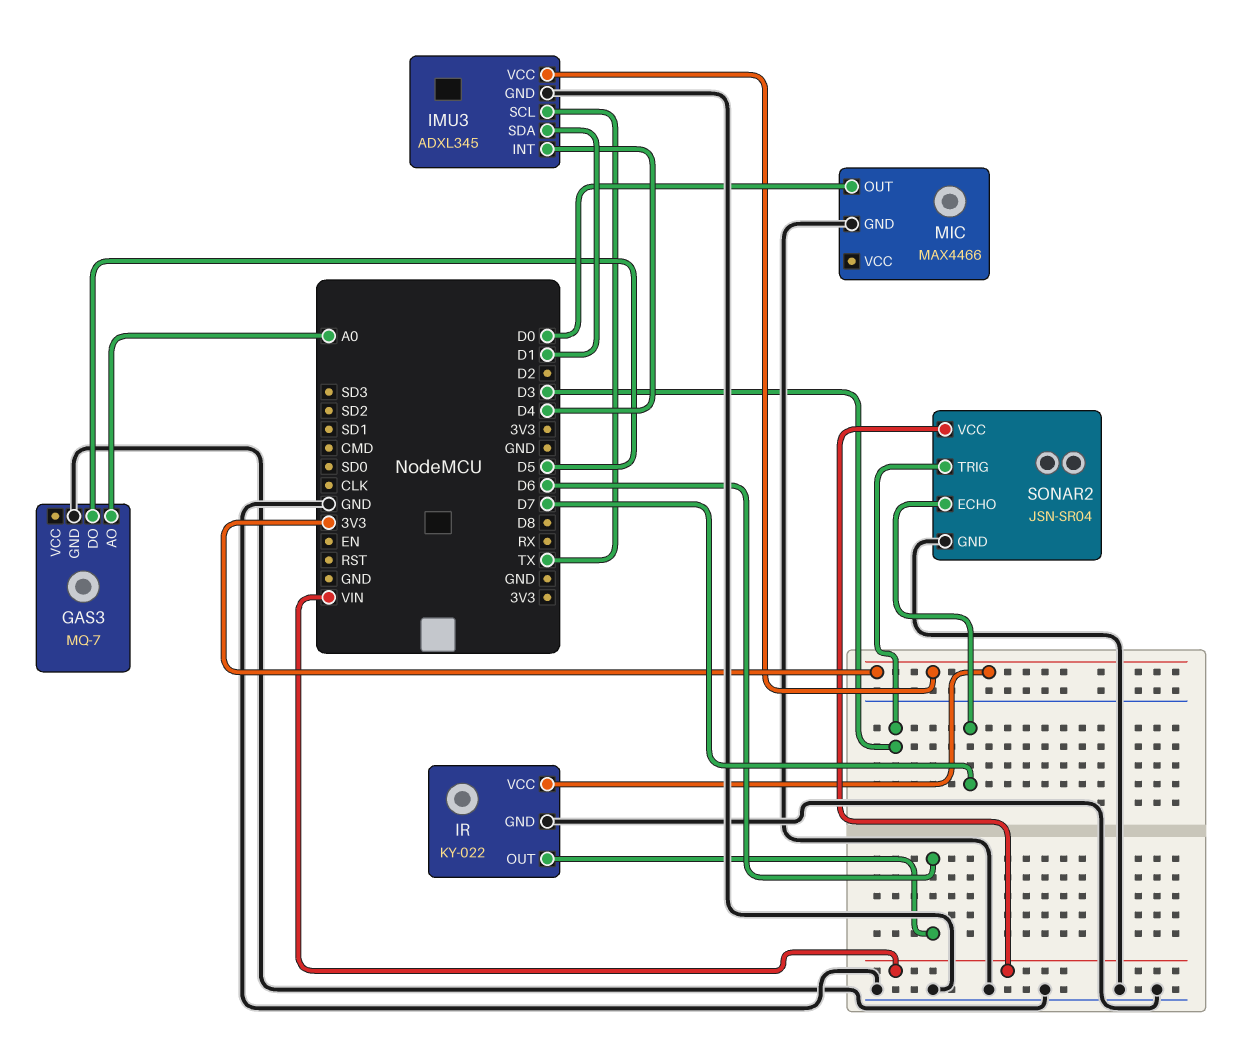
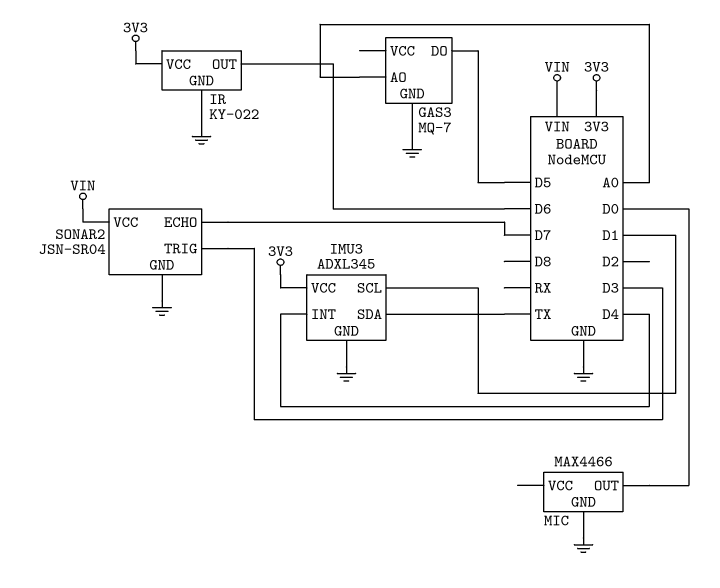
IMU3 pin SCL: TX -> D1
IMU3 pin SDA: D1 -> TX

